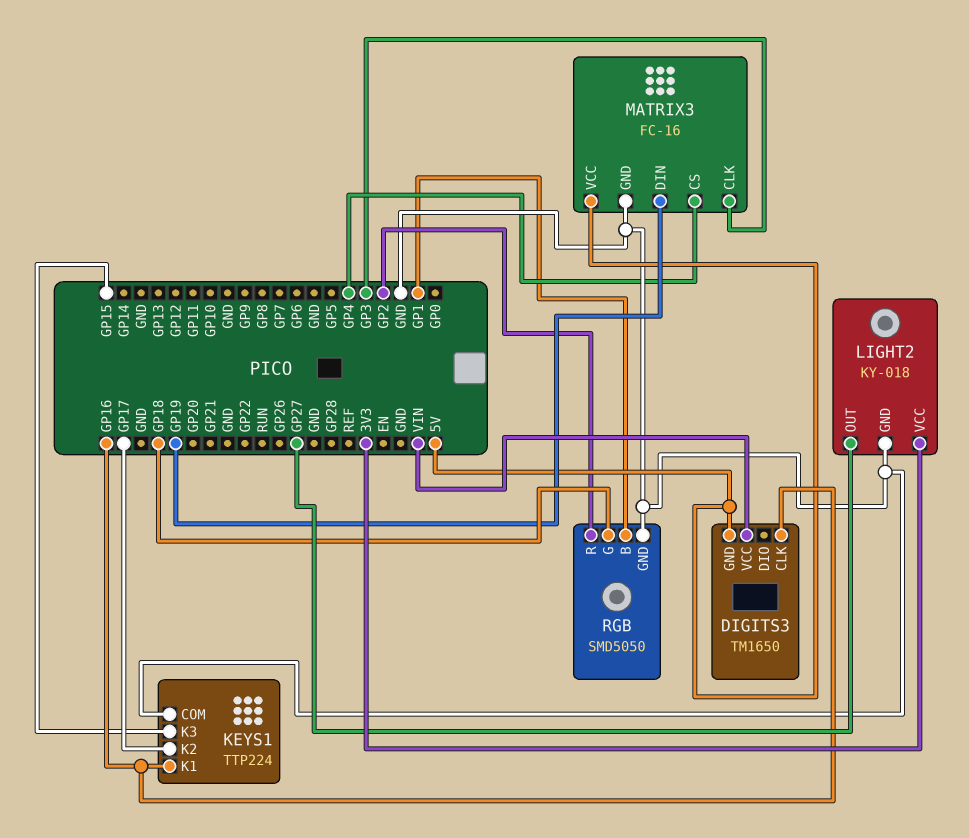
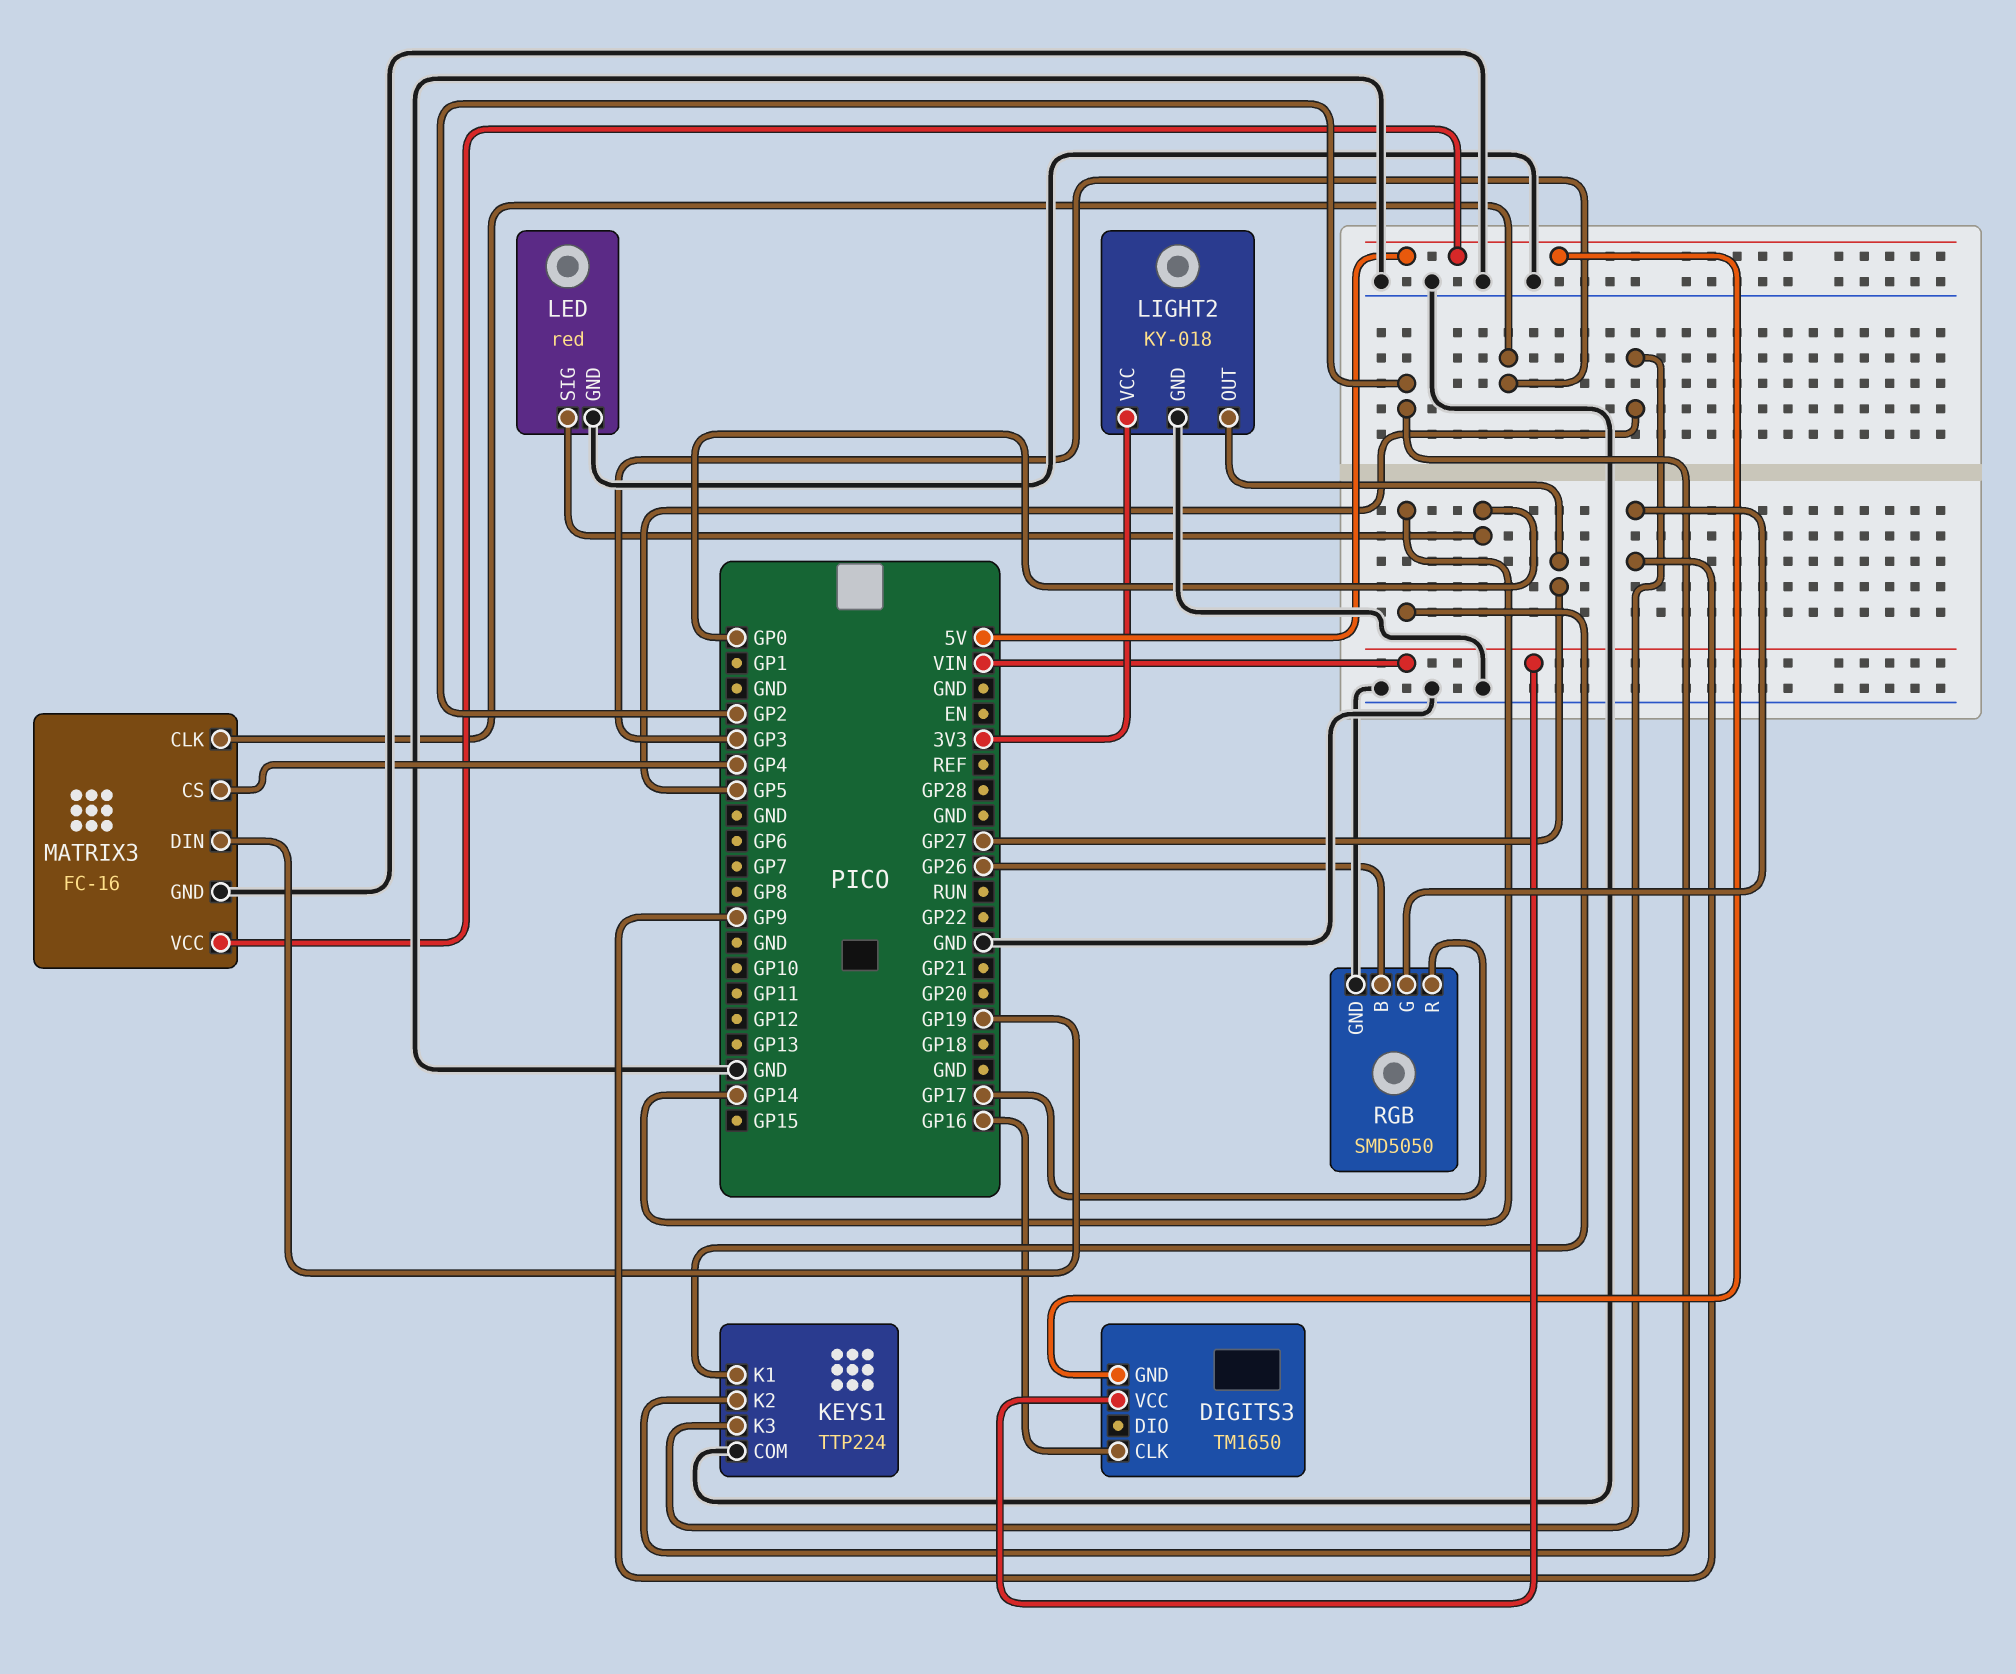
KEYS1 pin K1: GP16 -> GP14
KEYS1 pin K2: GP17 -> GP2
KEYS1 pin K3: GP15 -> GP5
LED: none -> red
LED pin GND: none -> GND
LED pin SIG: none -> GP0
RGB pin B: GP1 -> GP26
RGB pin G: GP18 -> GP9
RGB pin R: GP2 -> GP17

